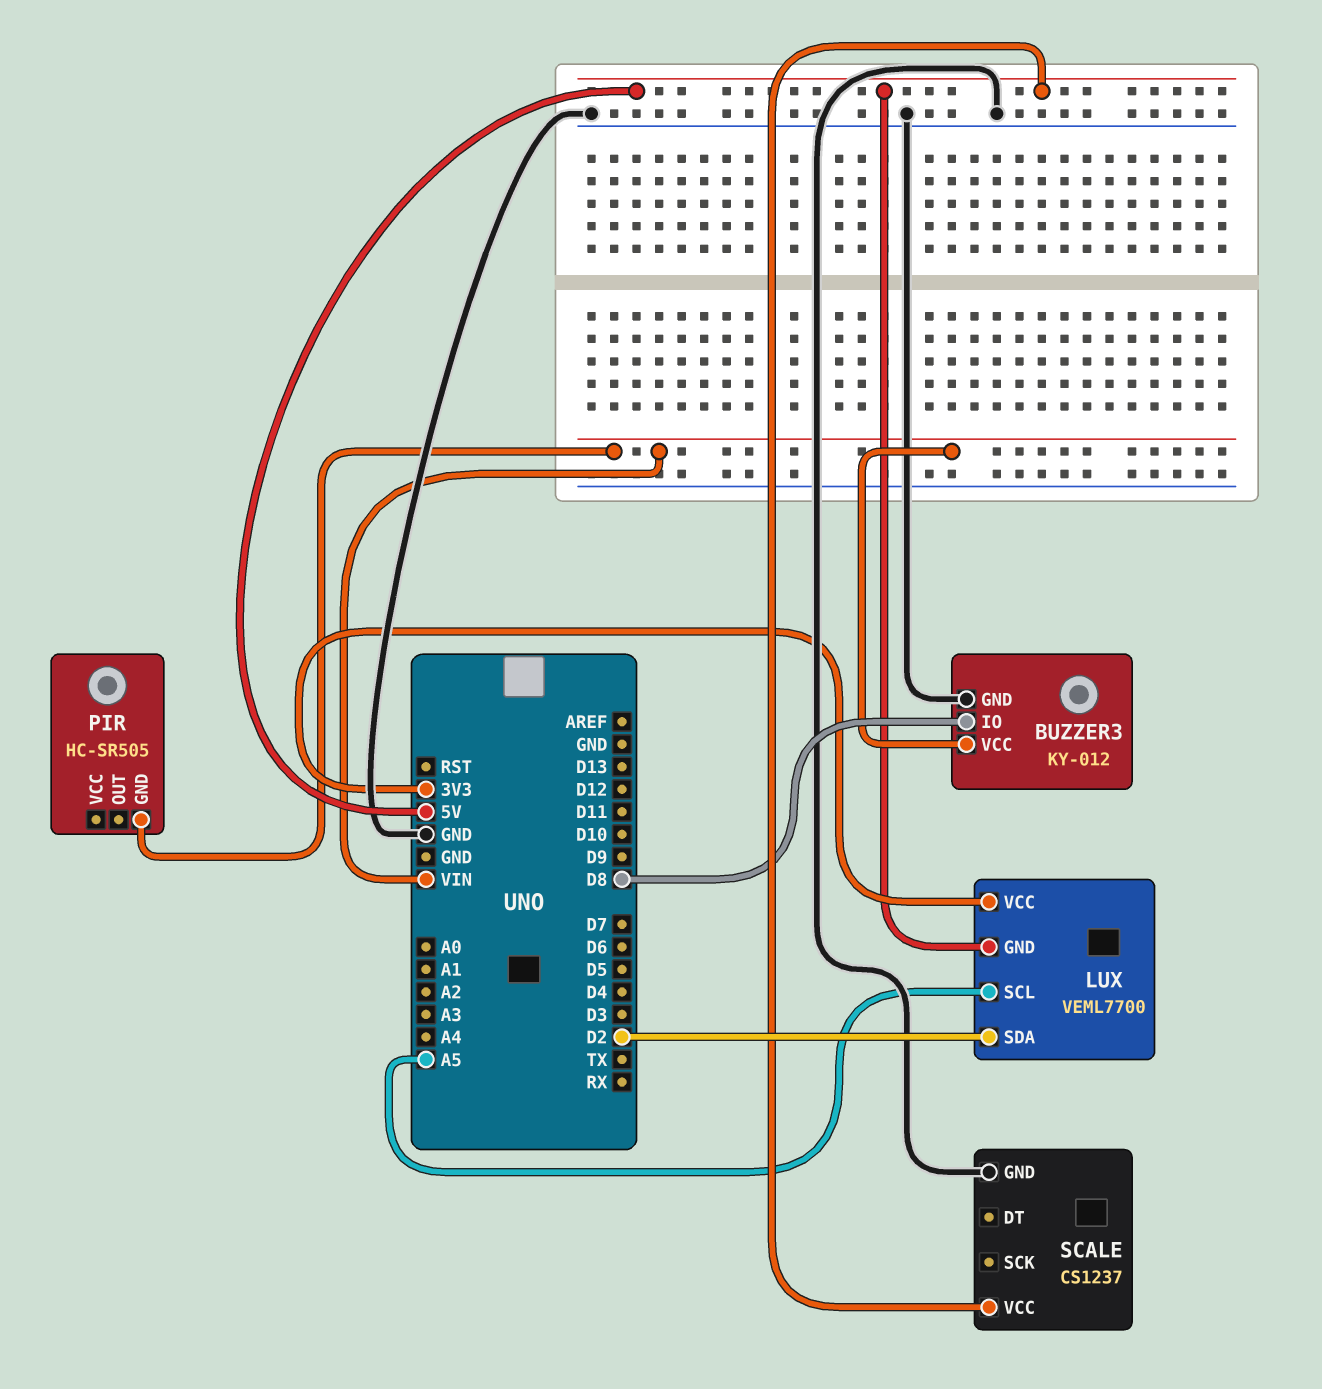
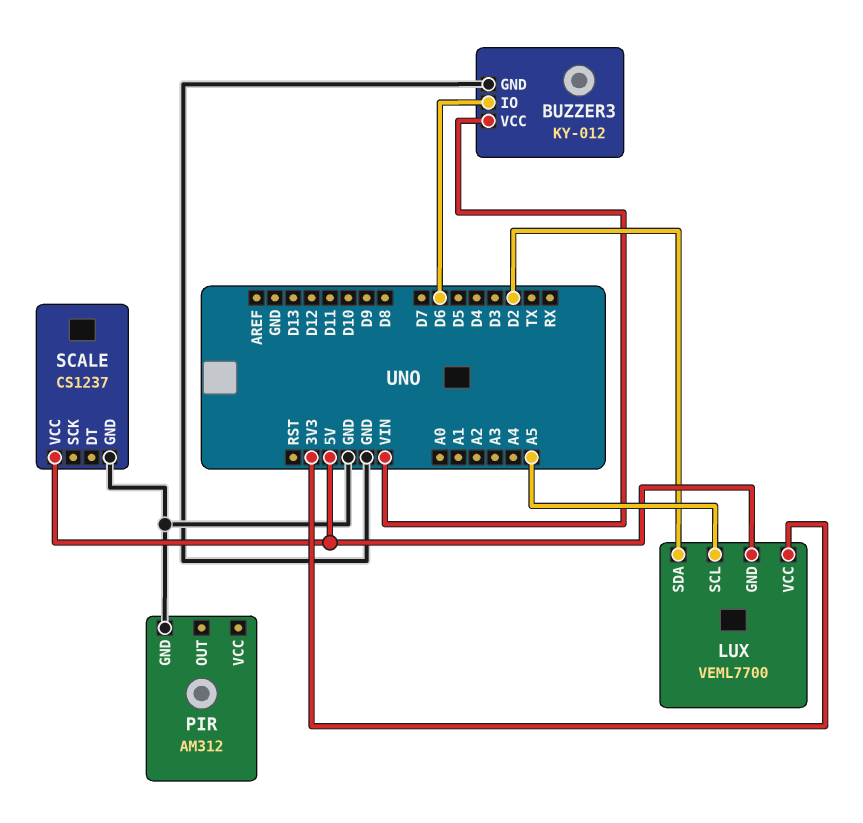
BUZZER3 pin IO: D8 -> D6
PIR: HC-SR505 -> AM312
PIR pin GND: VIN -> GND

